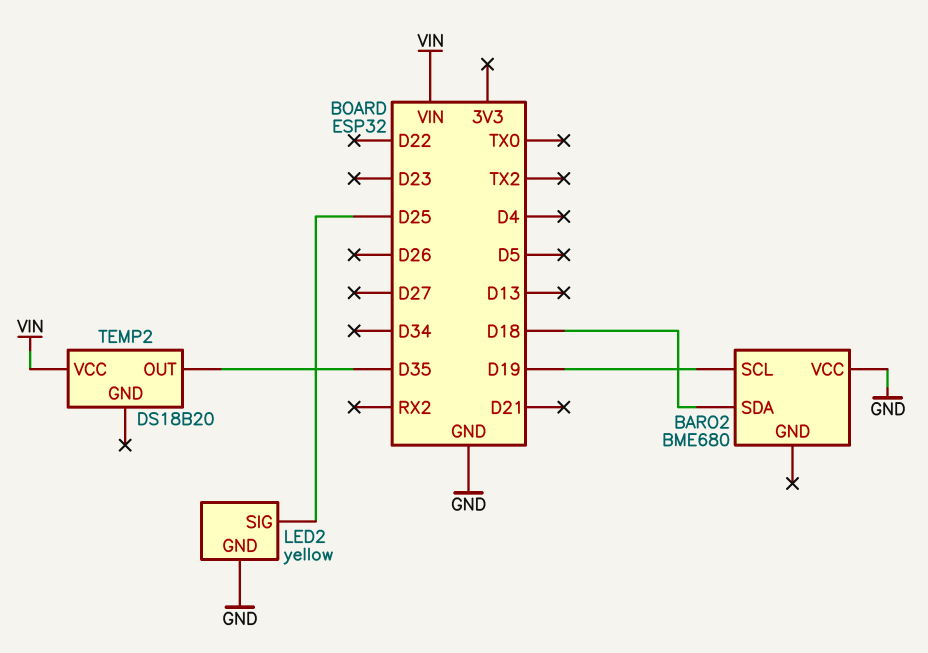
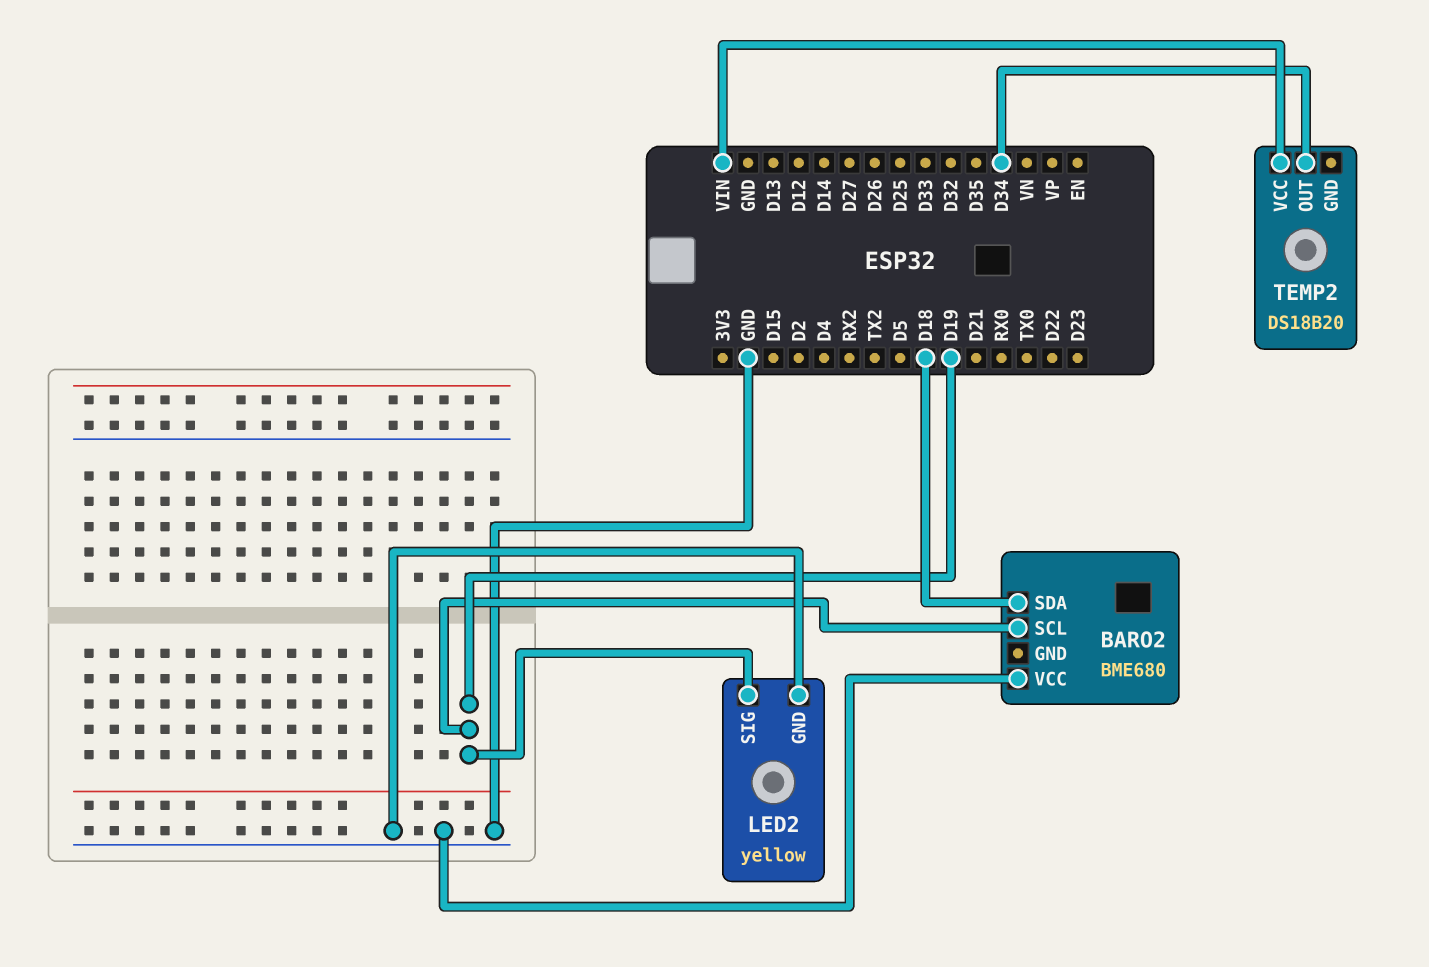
LED2 pin SIG: D25 -> D19
TEMP2 pin OUT: D35 -> D34

